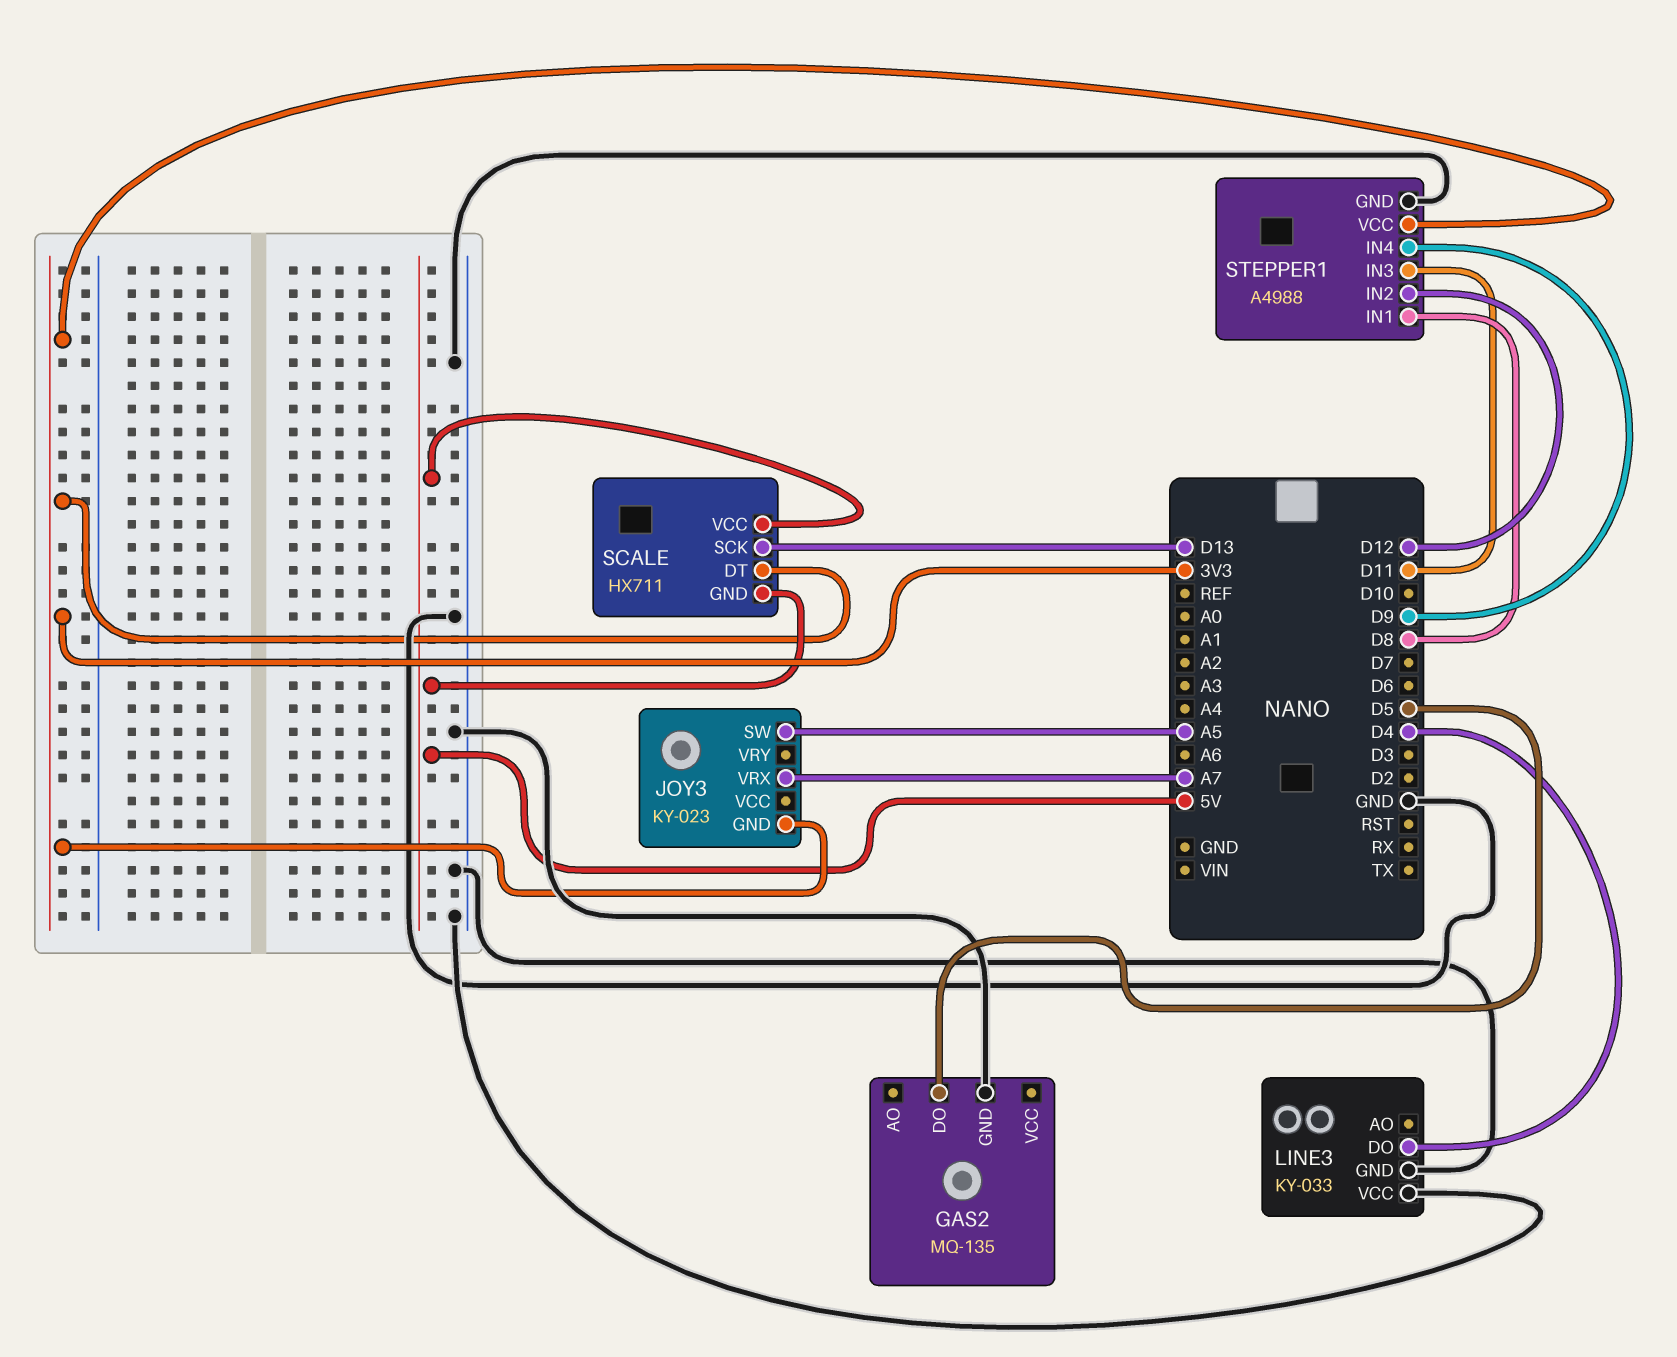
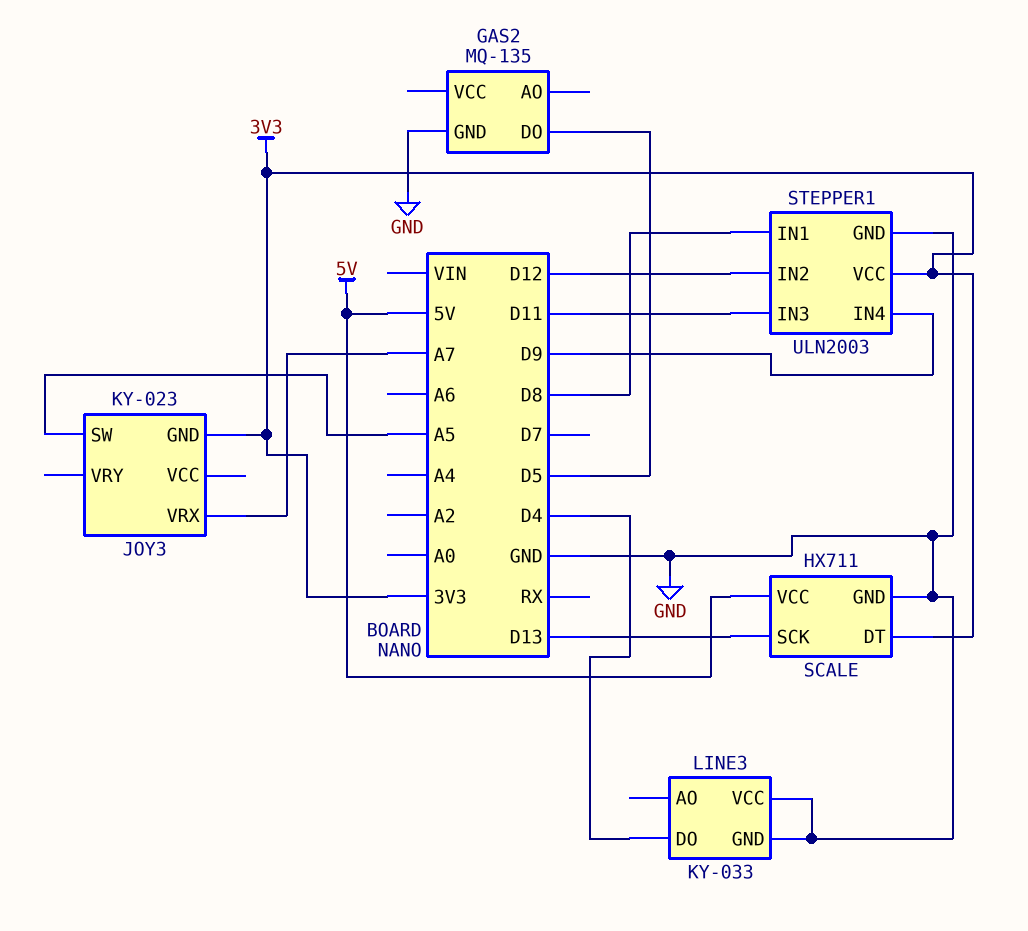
SCALE pin GND: 5V -> GND
STEPPER1: A4988 -> ULN2003

